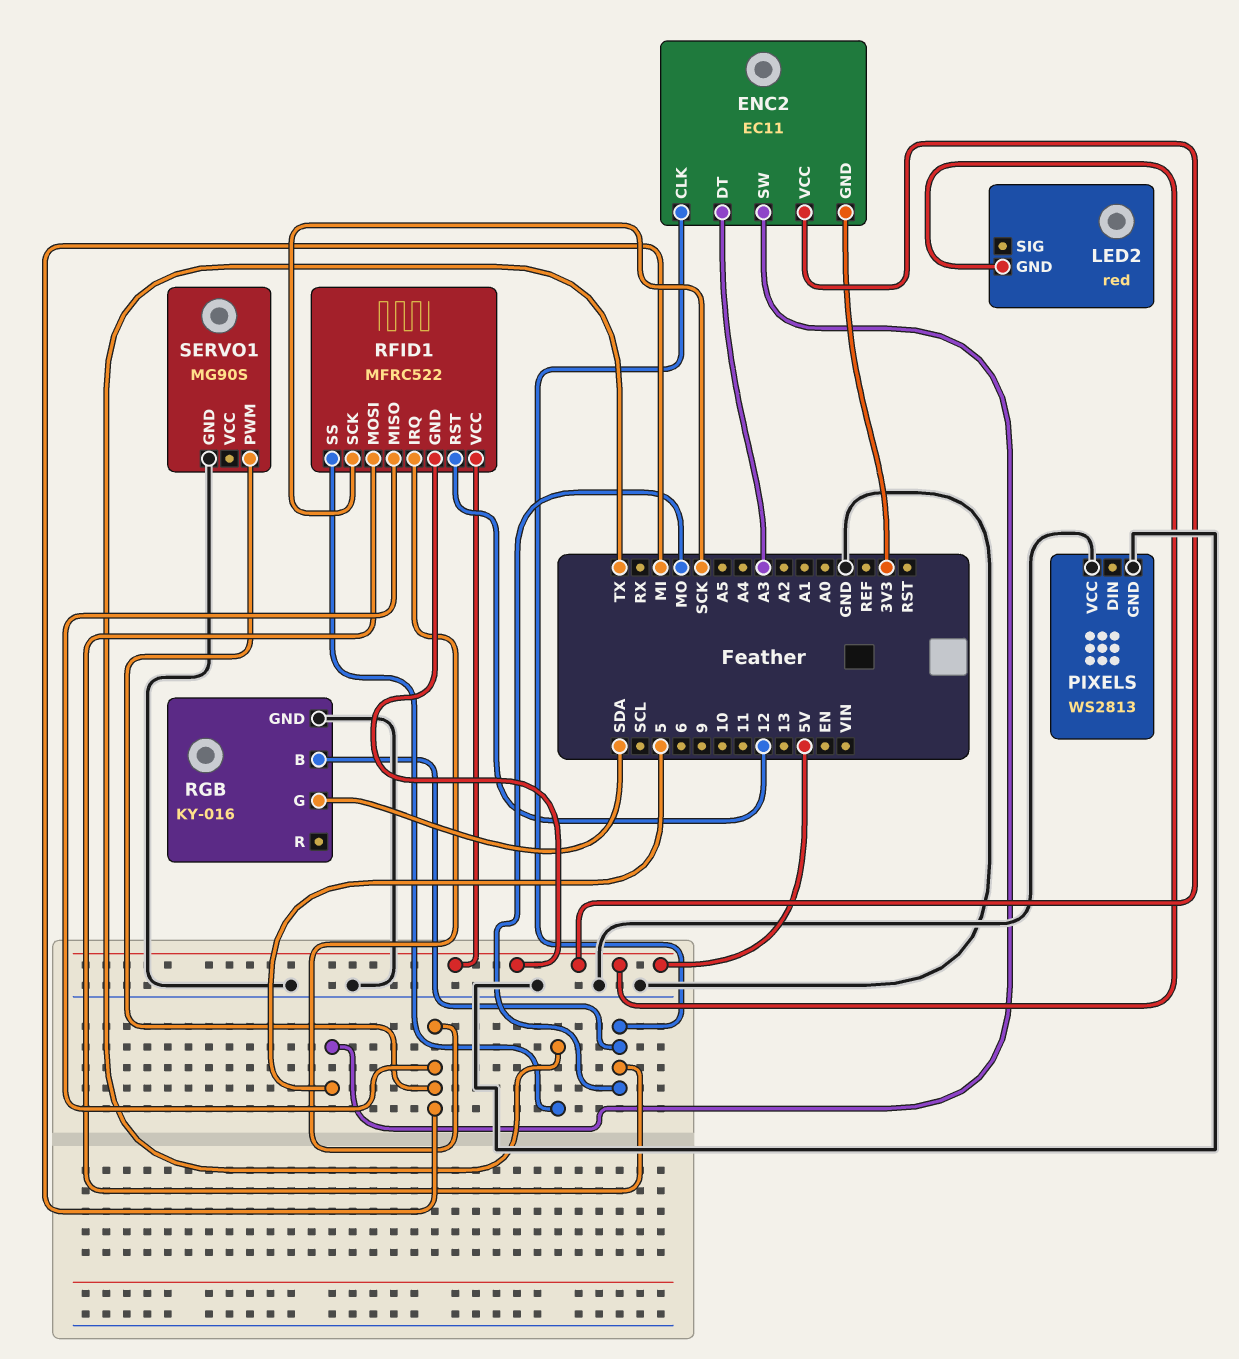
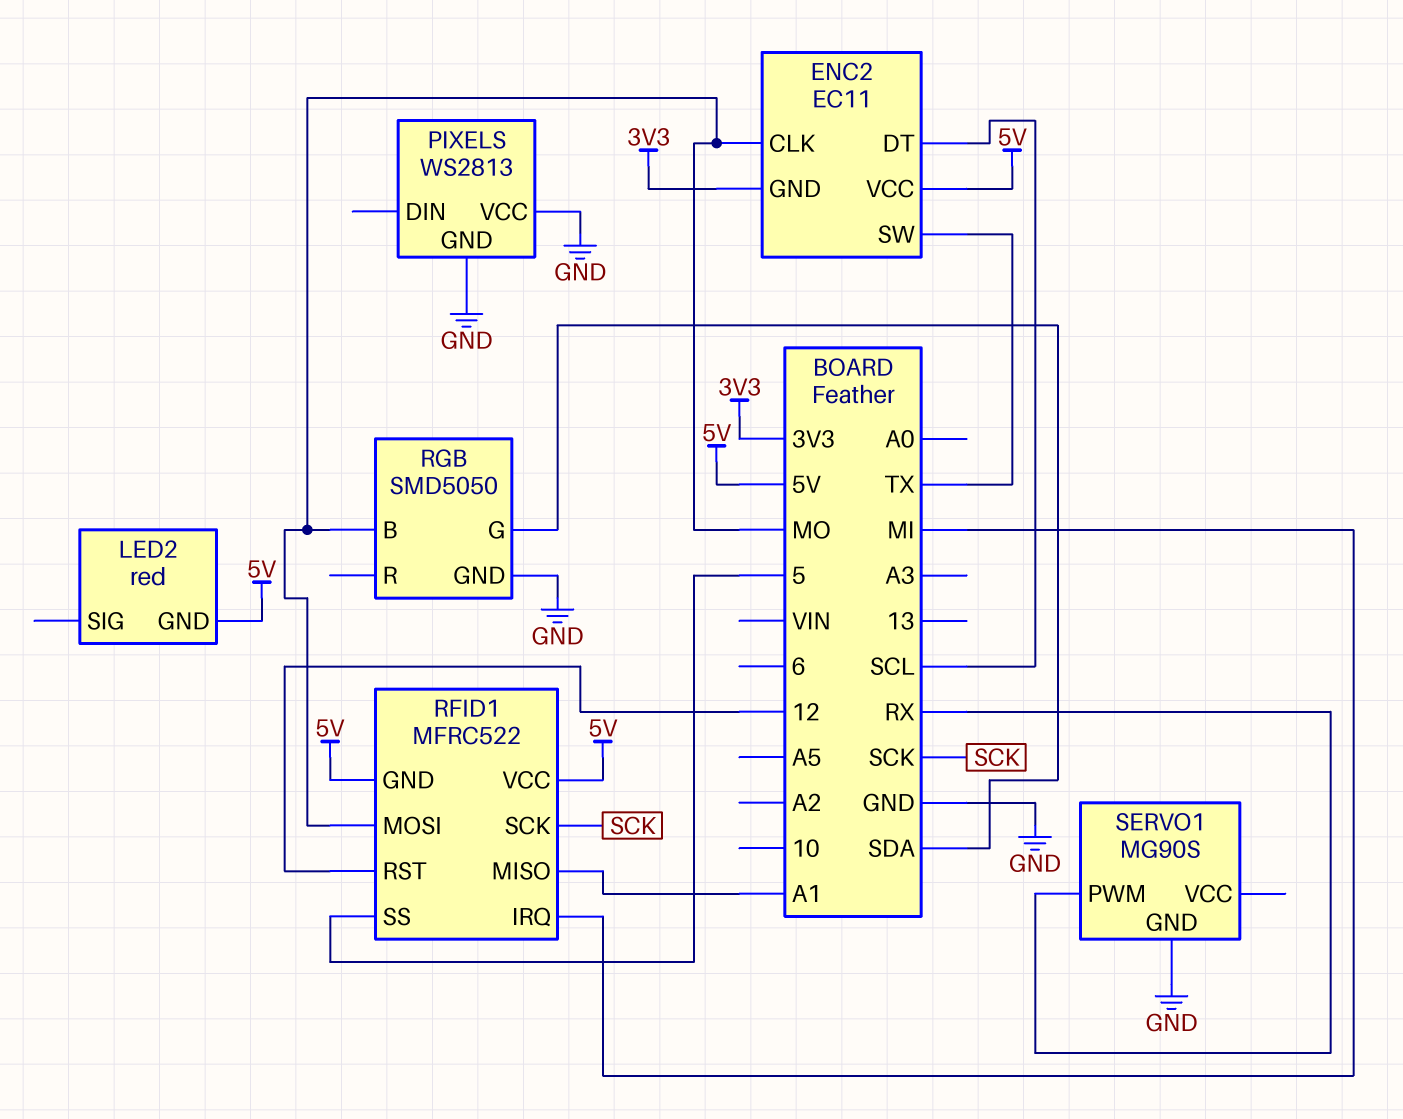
ENC2 pin DT: A3 -> SCL
ENC2 pin SW: 5 -> TX
RFID1 pin MISO: MI -> A1
RFID1 pin SS: TX -> 5
RGB: KY-016 -> SMD5050
SERVO1 pin PWM: MI -> RX

